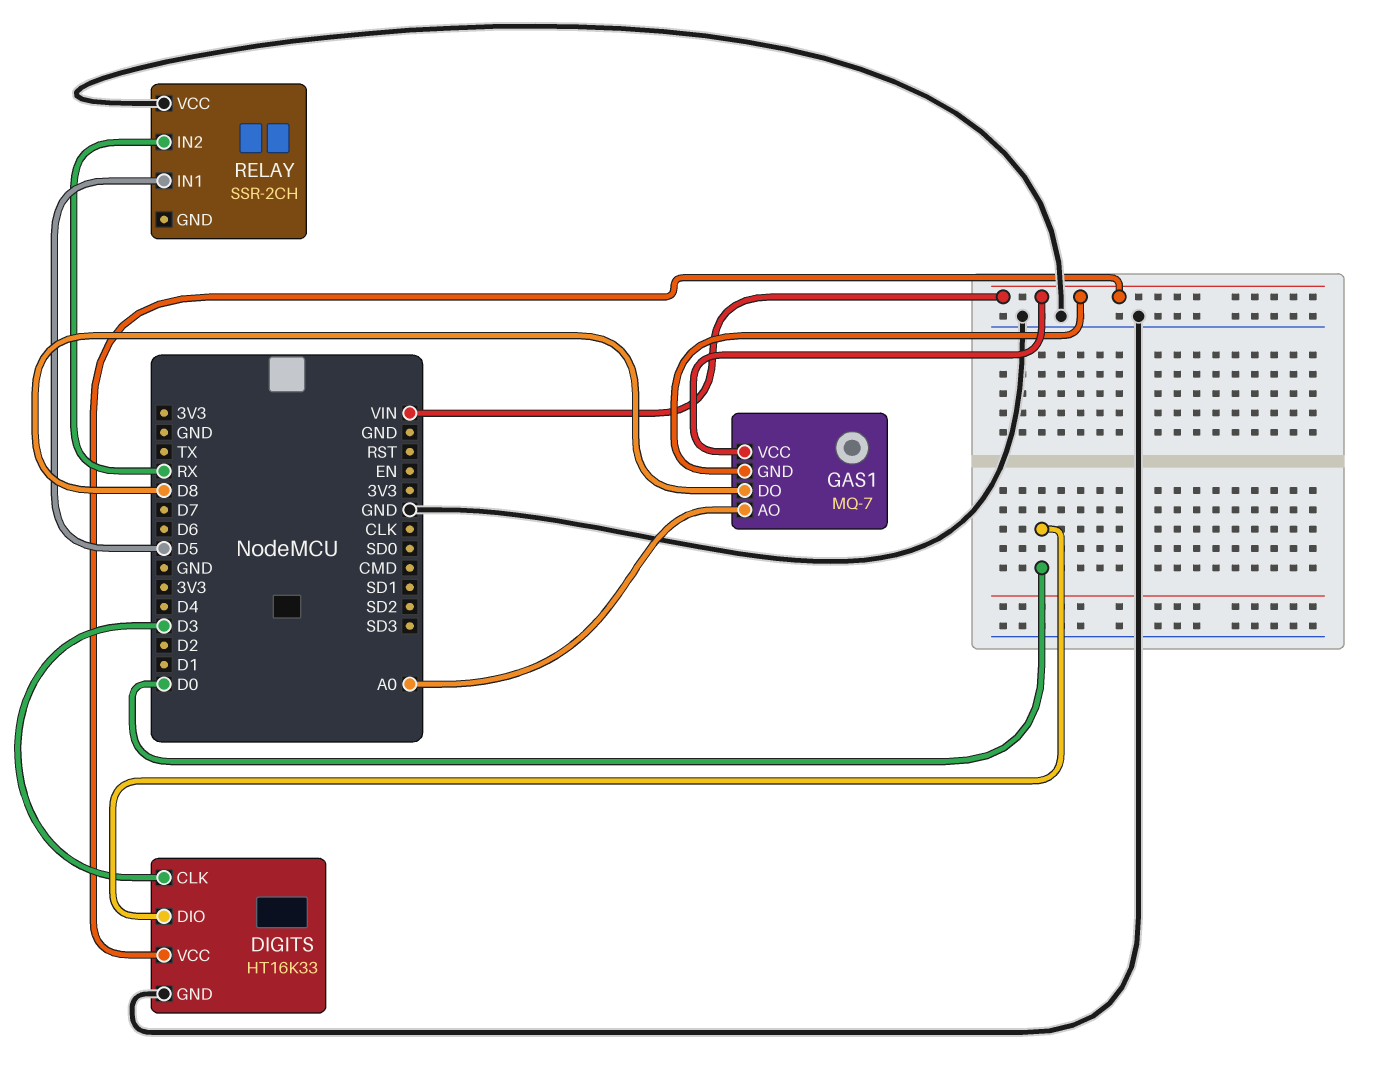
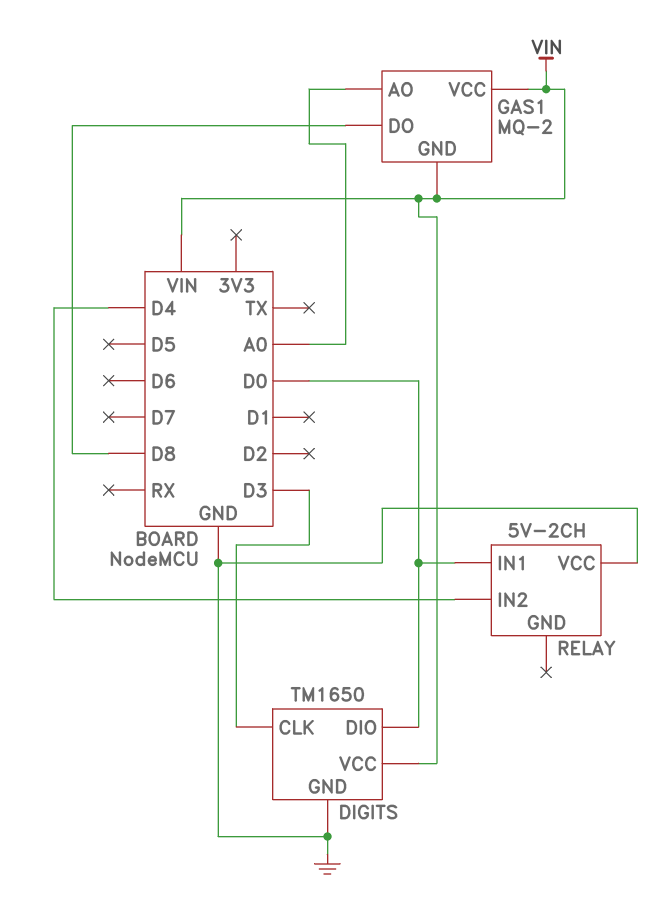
DIGITS: HT16K33 -> TM1650
GAS1: MQ-7 -> MQ-2
RELAY: SSR-2CH -> 5V-2CH
RELAY pin IN1: D5 -> D0
RELAY pin IN2: RX -> D4

